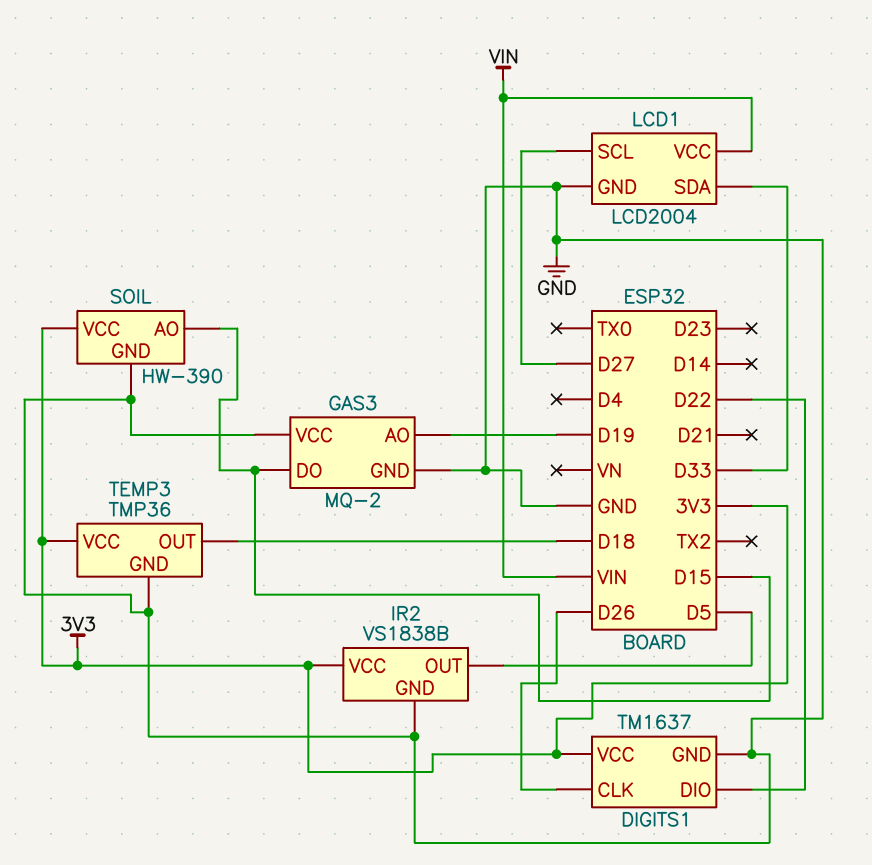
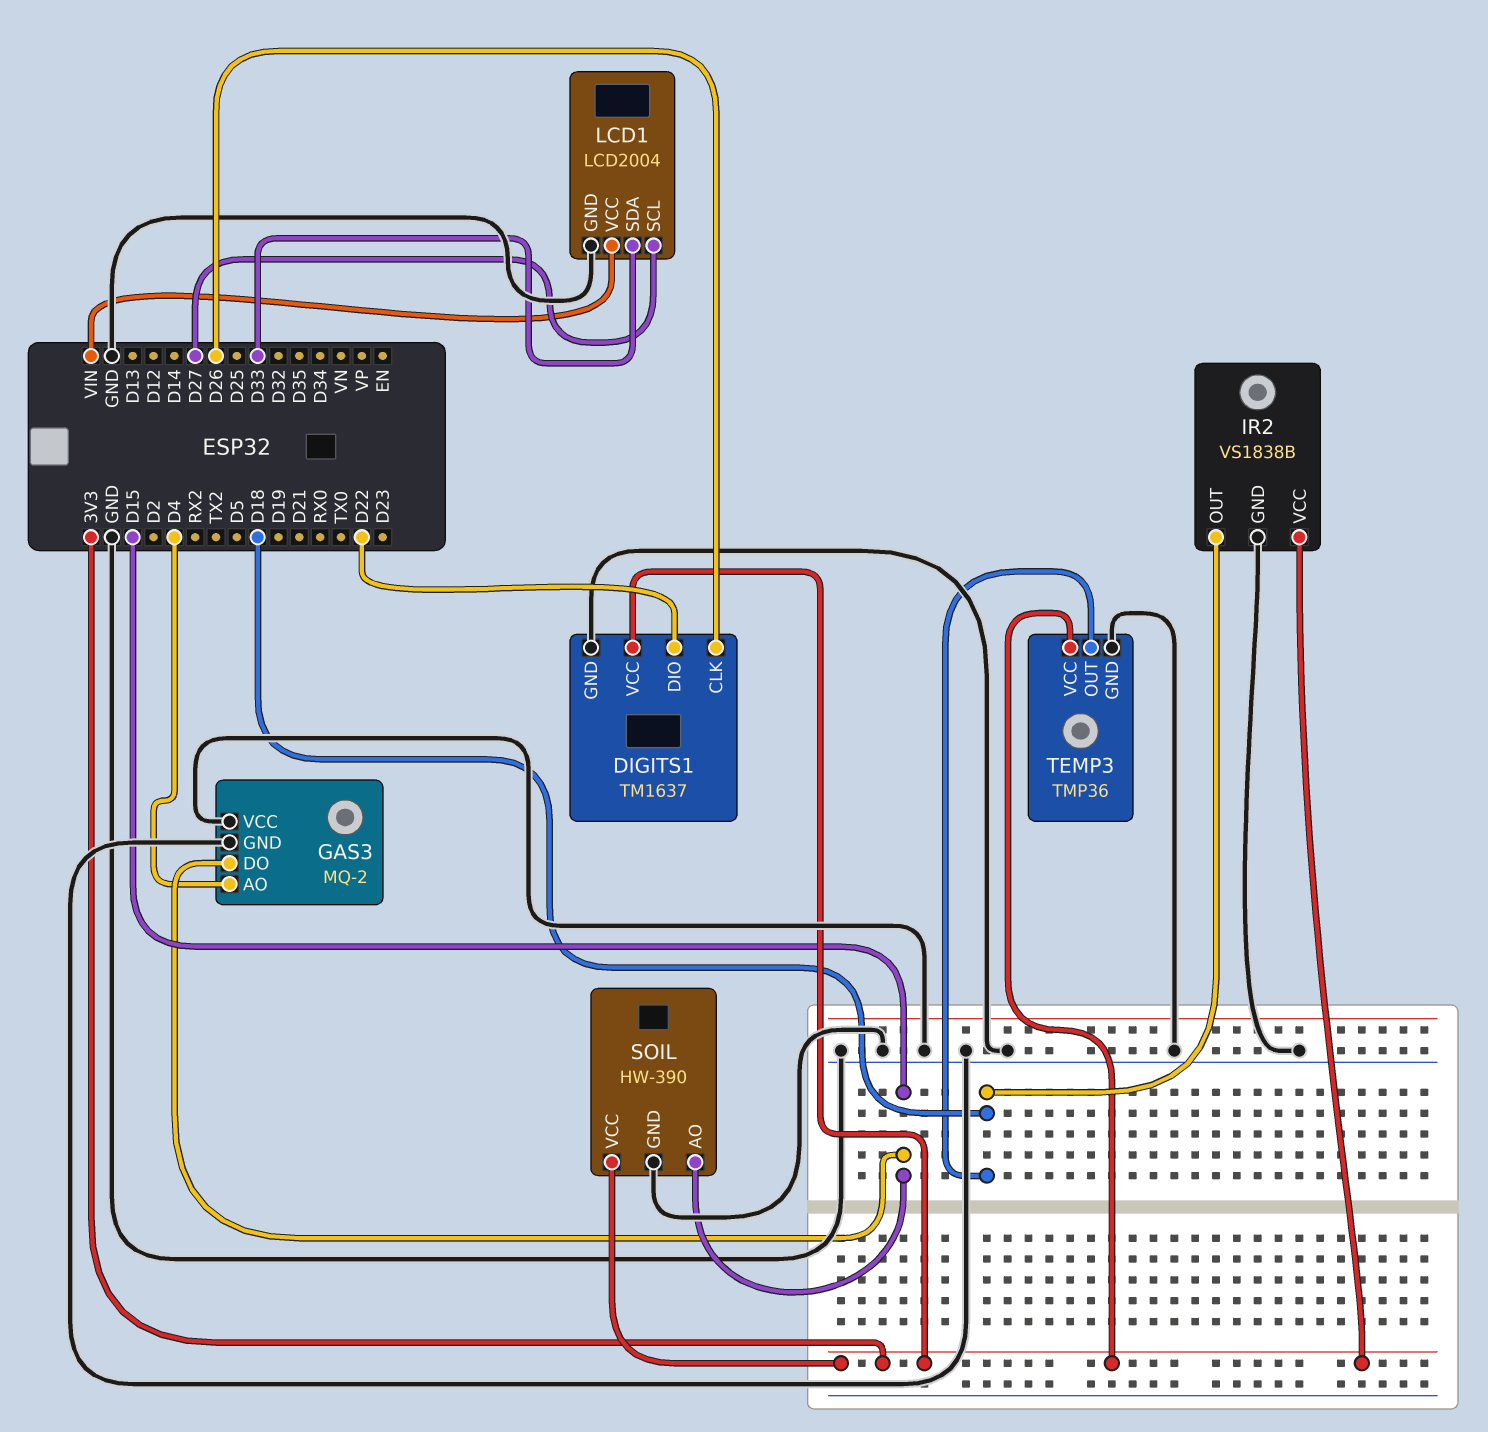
GAS3 pin AO: D19 -> D4
IR2 pin OUT: D5 -> D18

